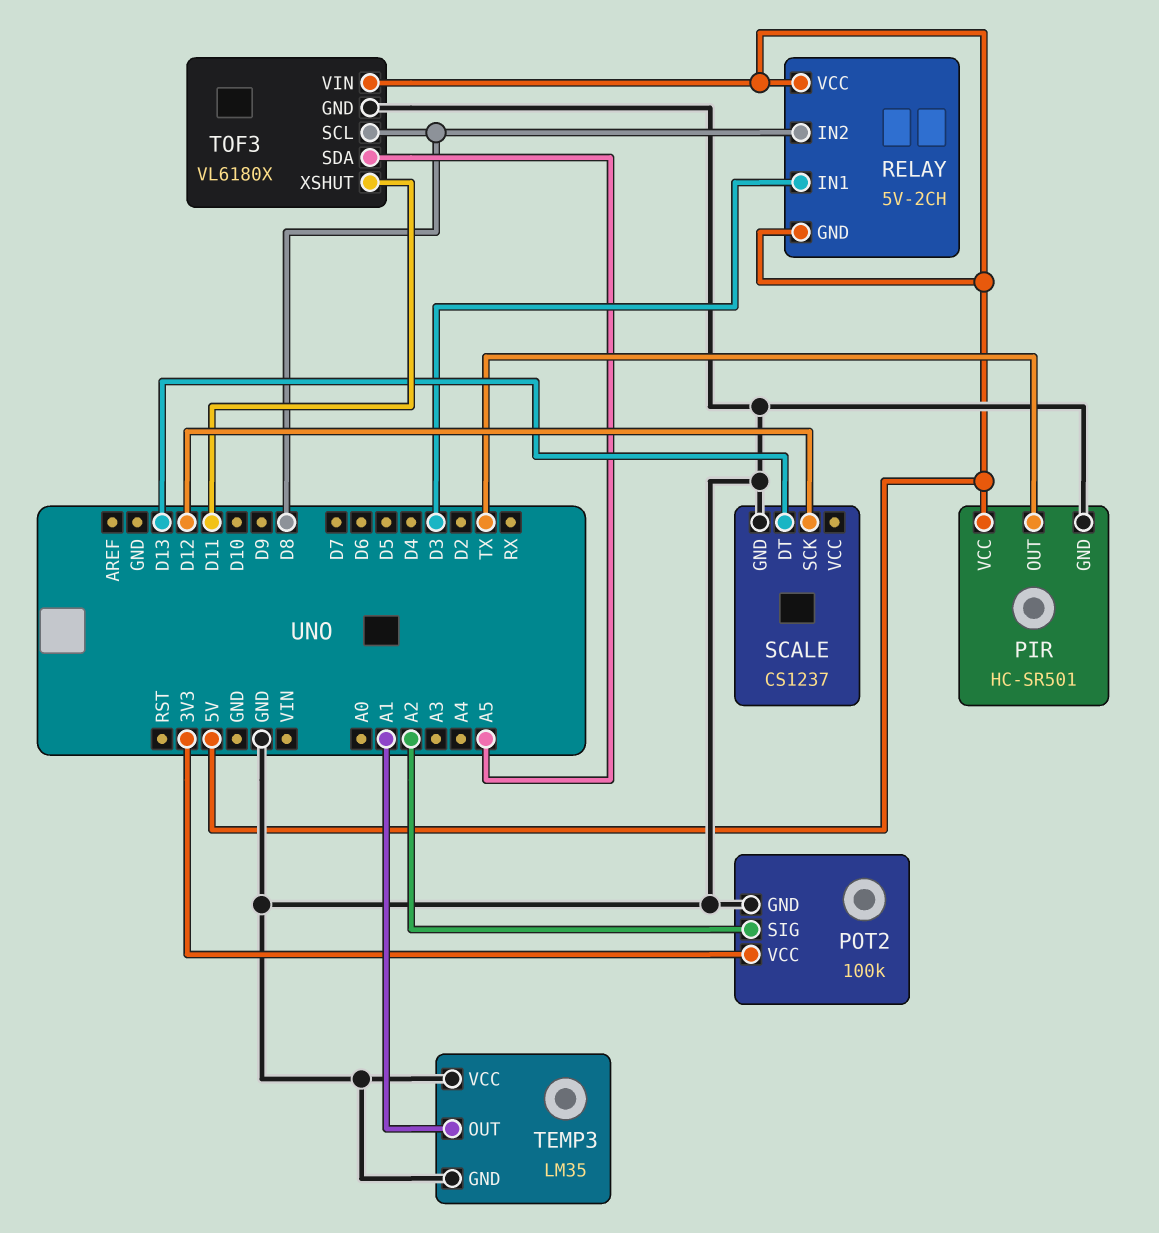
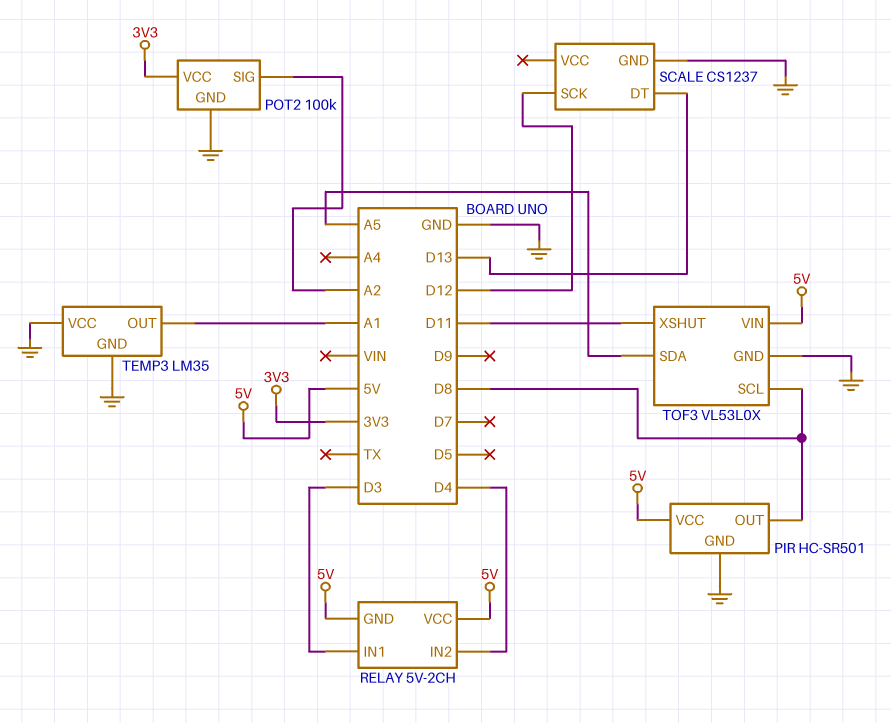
PIR pin OUT: TX -> D8
RELAY pin IN2: D8 -> D4
TOF3: VL6180X -> VL53L0X

